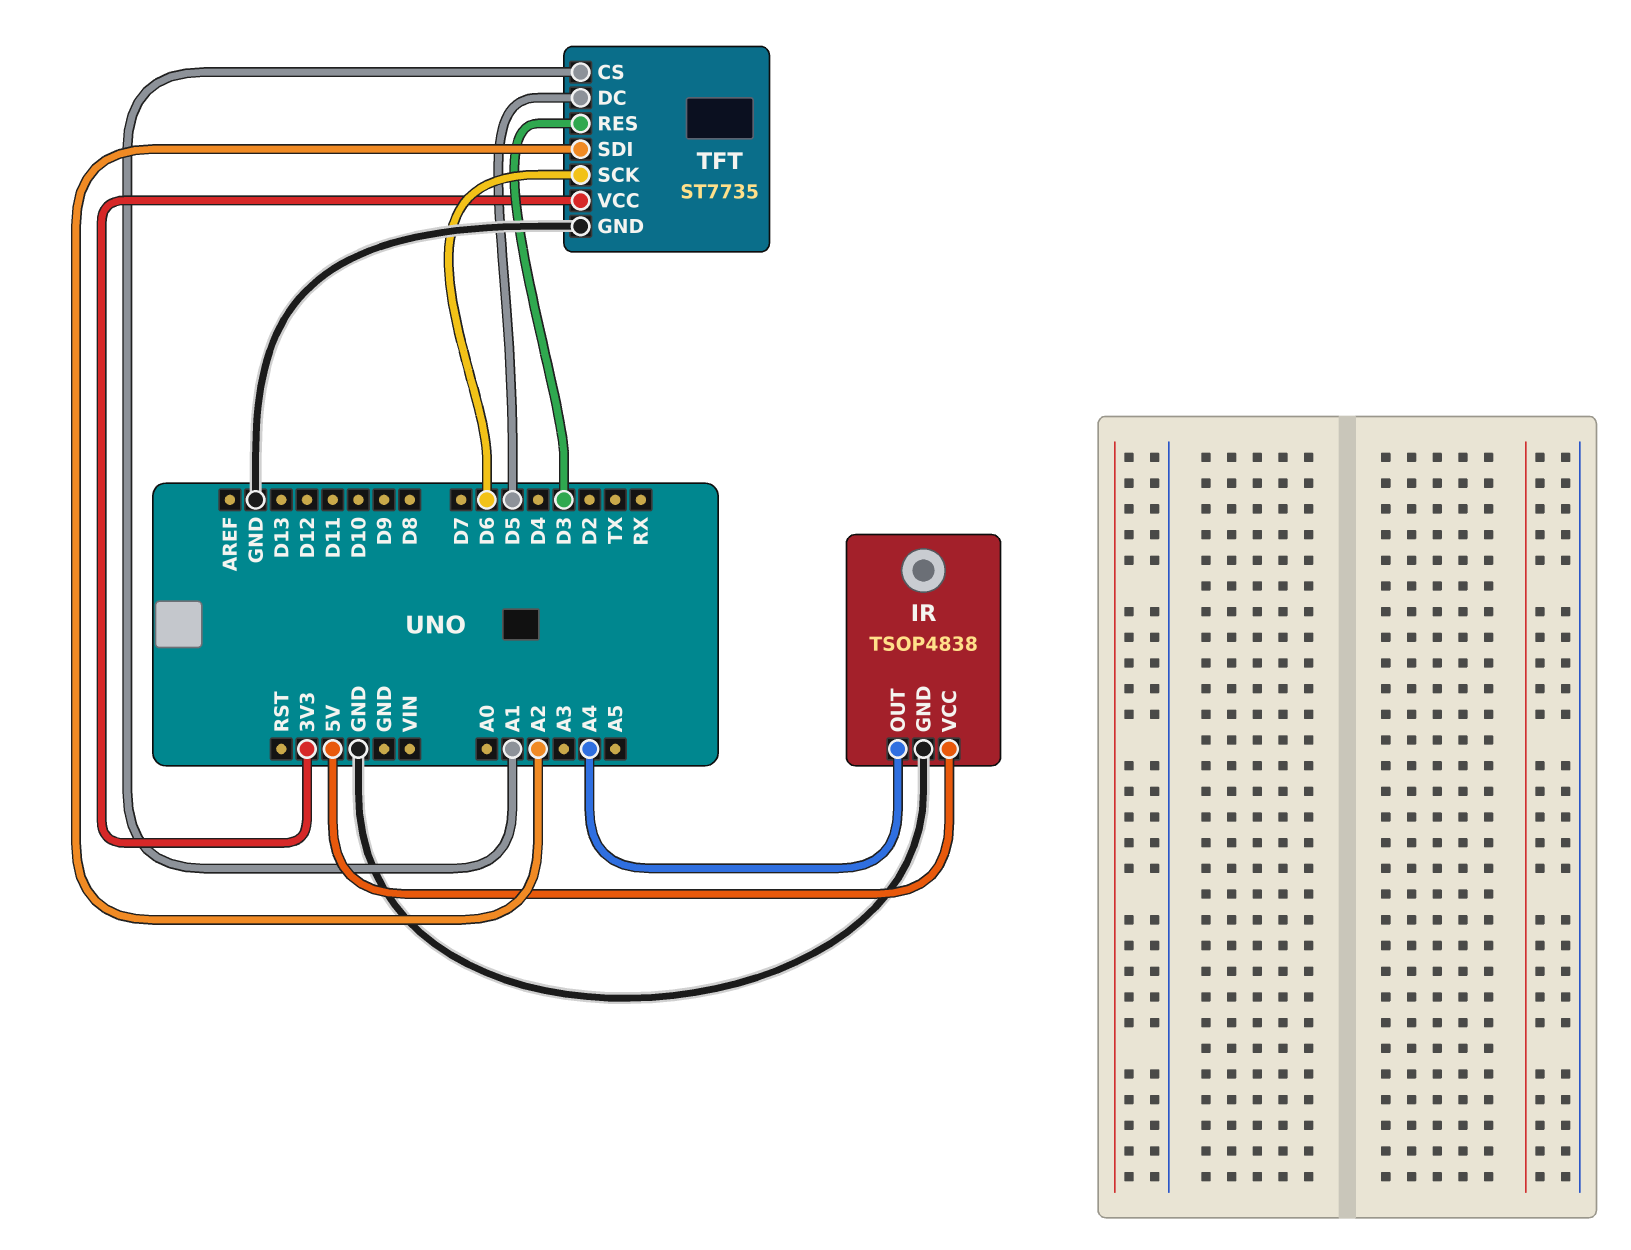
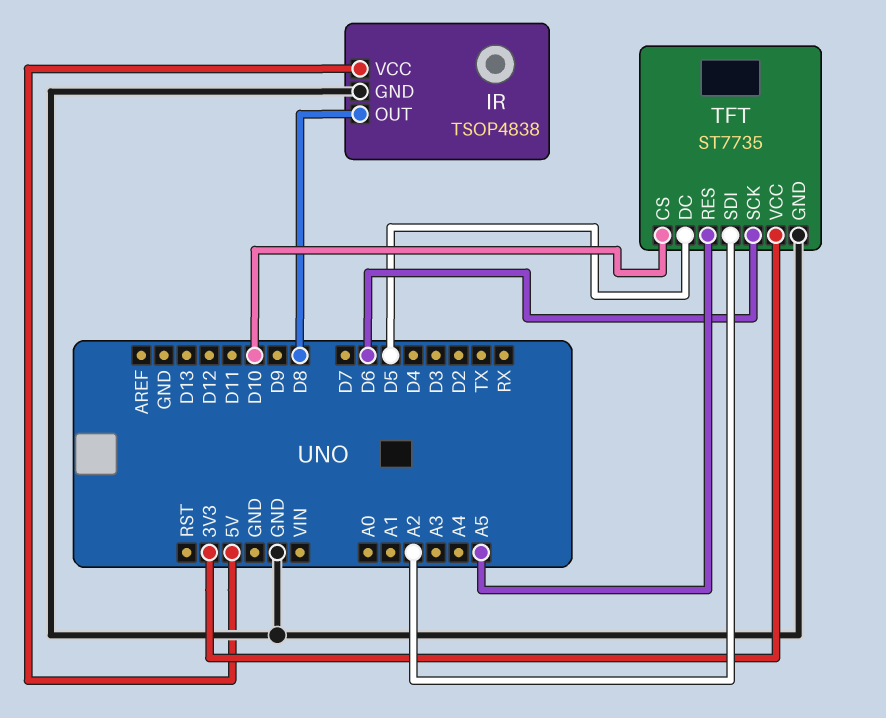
IR pin OUT: A4 -> D8
TFT pin CS: A1 -> D10
TFT pin RES: D3 -> A5

